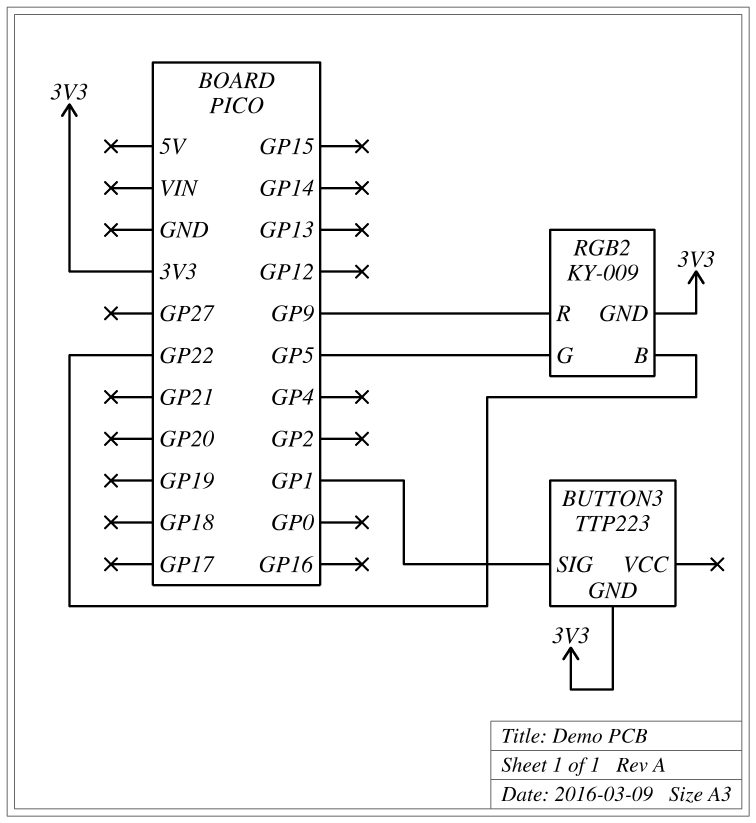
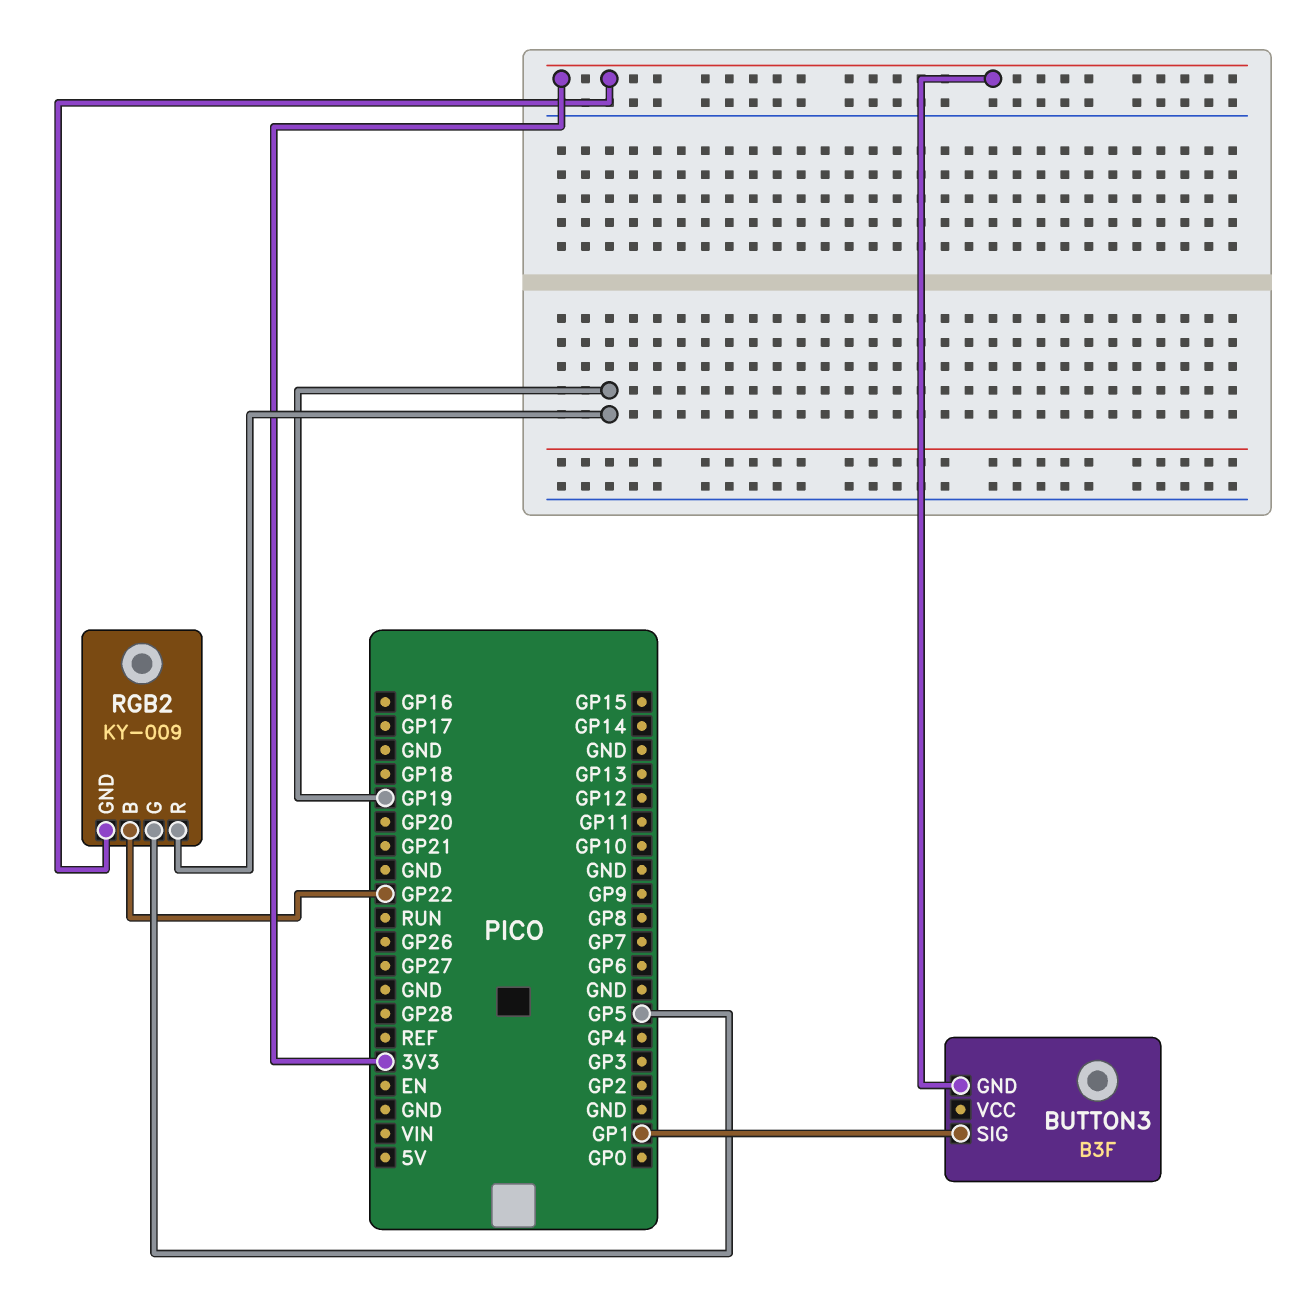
BUTTON3: TTP223 -> B3F
RGB2 pin R: GP9 -> GP19

